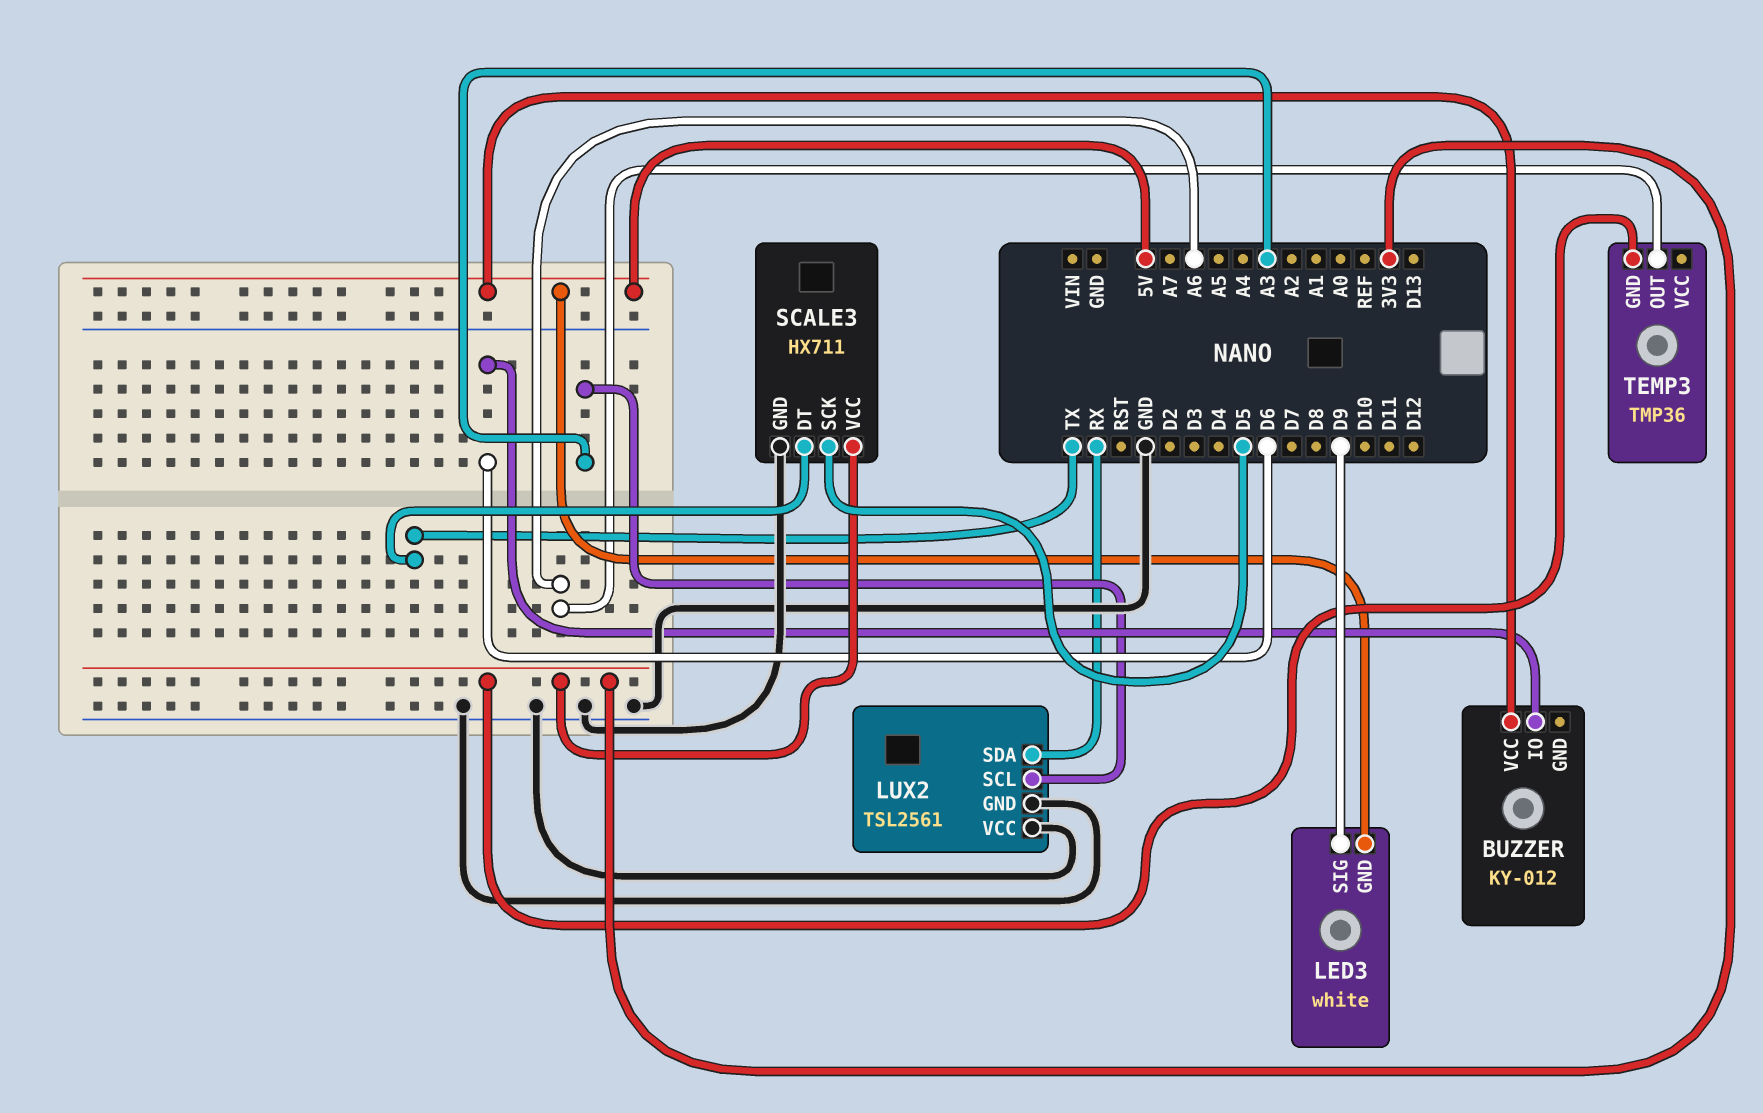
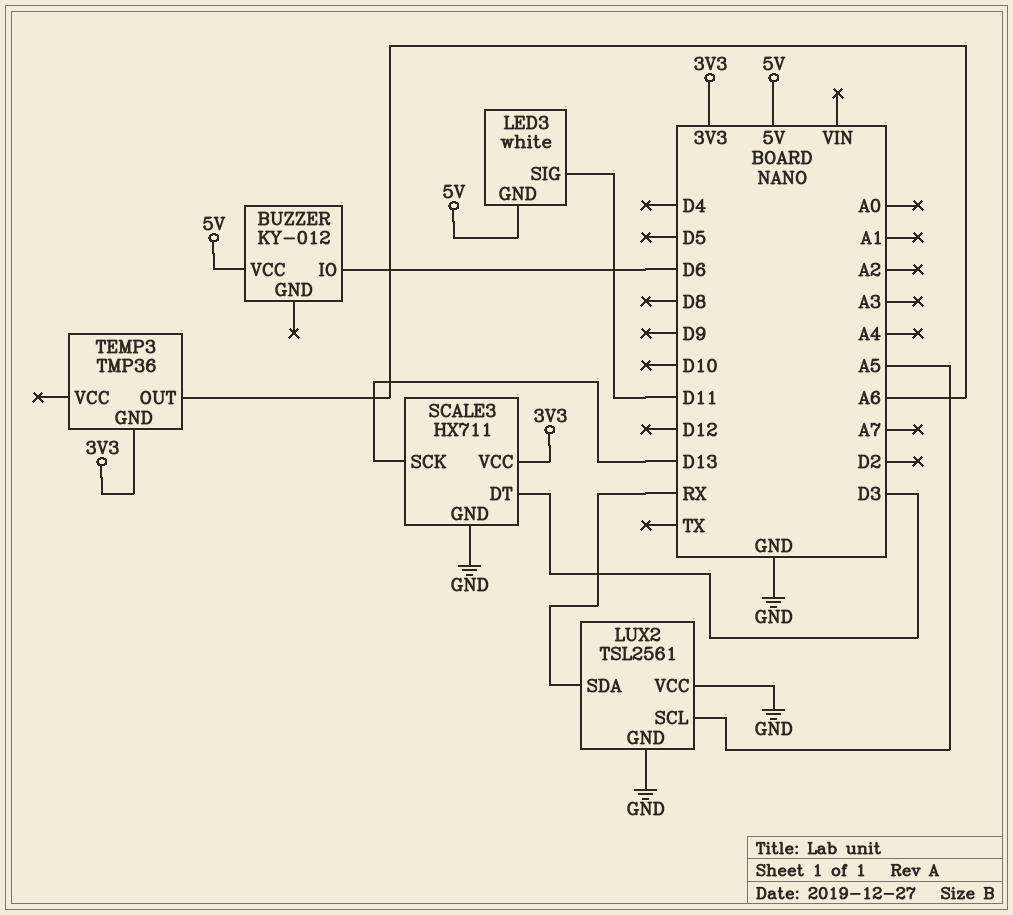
LED3 pin SIG: D9 -> D11
LUX2 pin SCL: A3 -> A5
SCALE3 pin DT: TX -> D3
SCALE3 pin SCK: D5 -> D13

